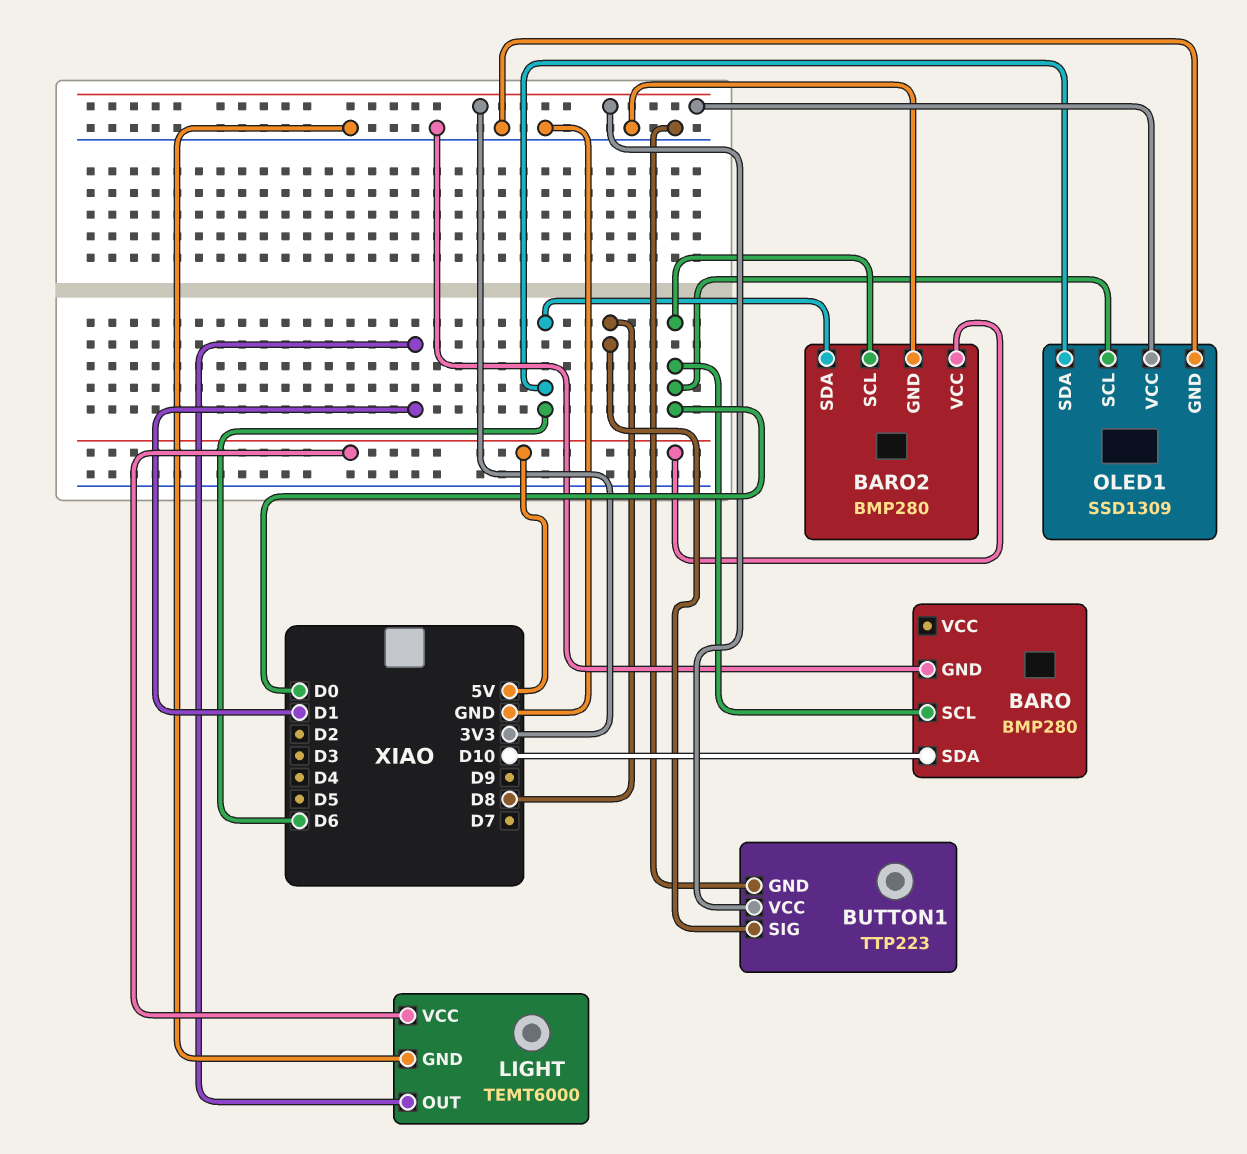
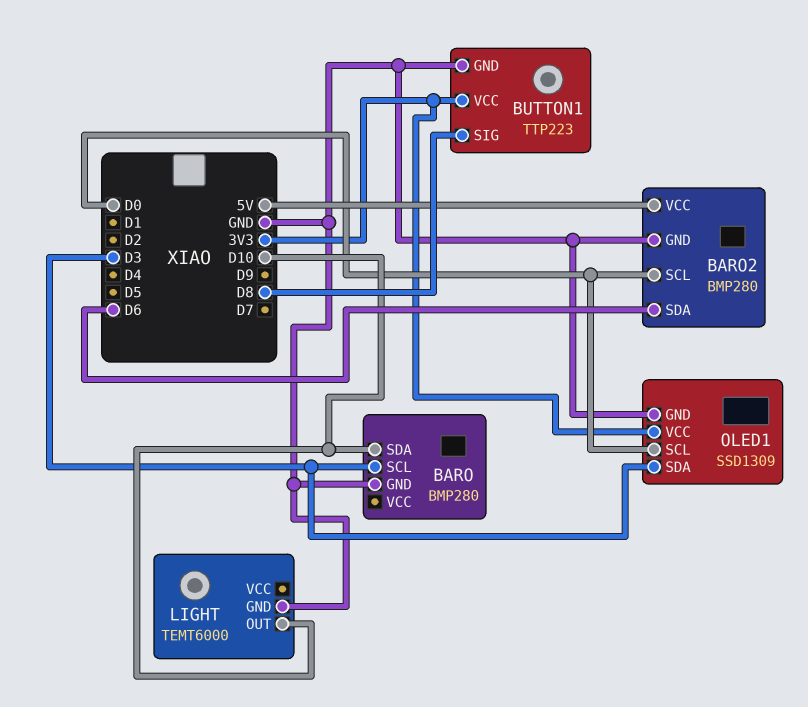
BARO pin SCL: D0 -> D3
LIGHT pin OUT: D1 -> D10
LIGHT pin VCC: 5V -> none
OLED1 pin SDA: D6 -> D3

